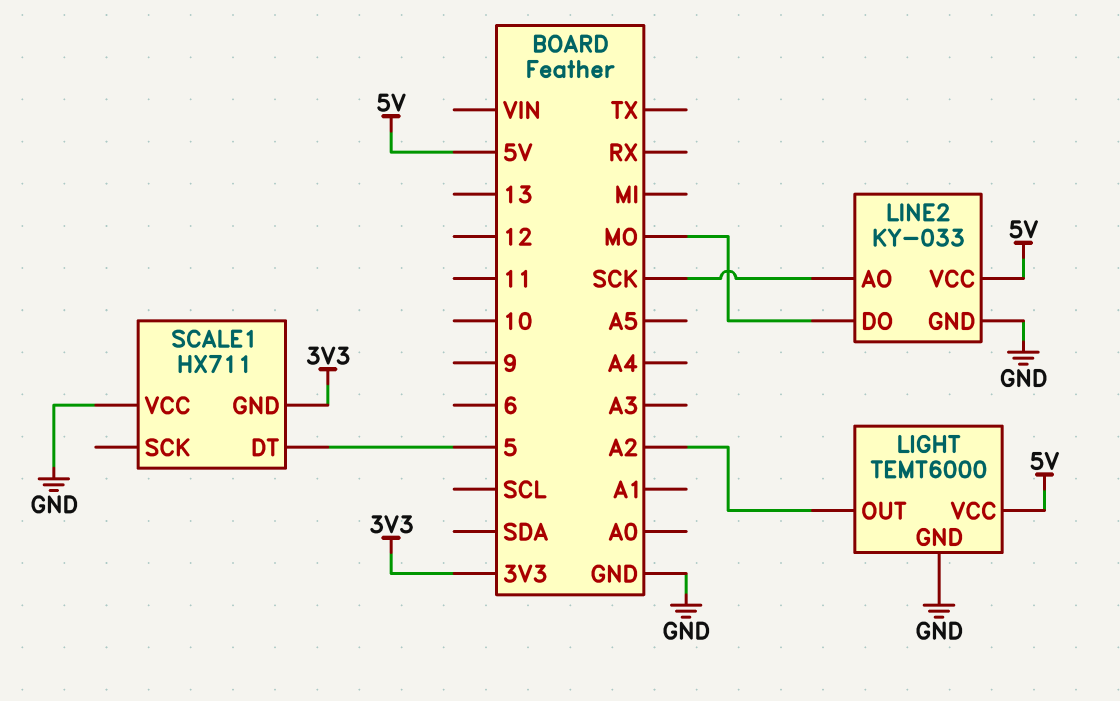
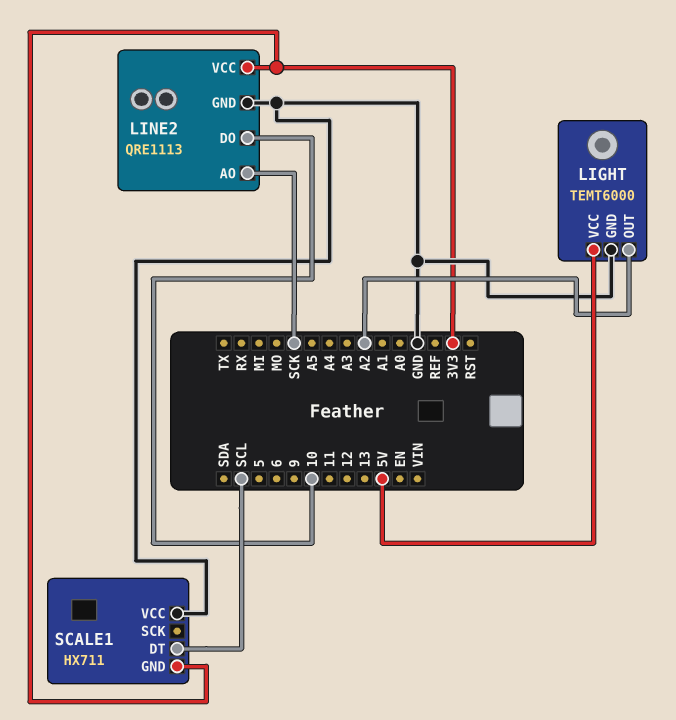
LINE2: KY-033 -> QRE1113
LINE2 pin DO: MO -> 10
LINE2 pin VCC: 5V -> 3V3
SCALE1 pin DT: 5 -> SCL

